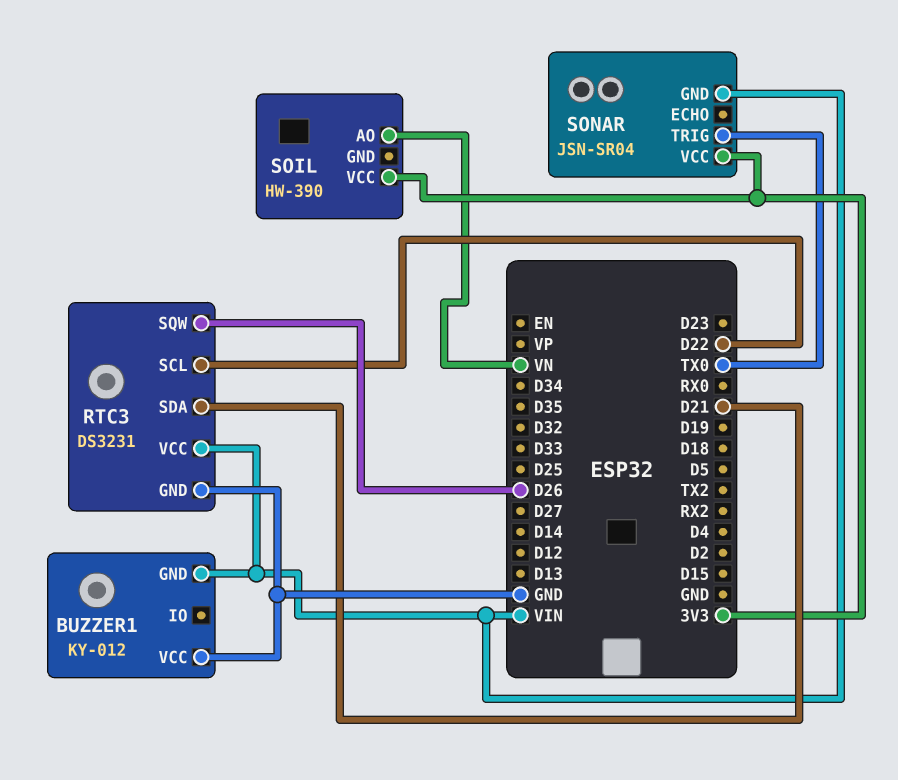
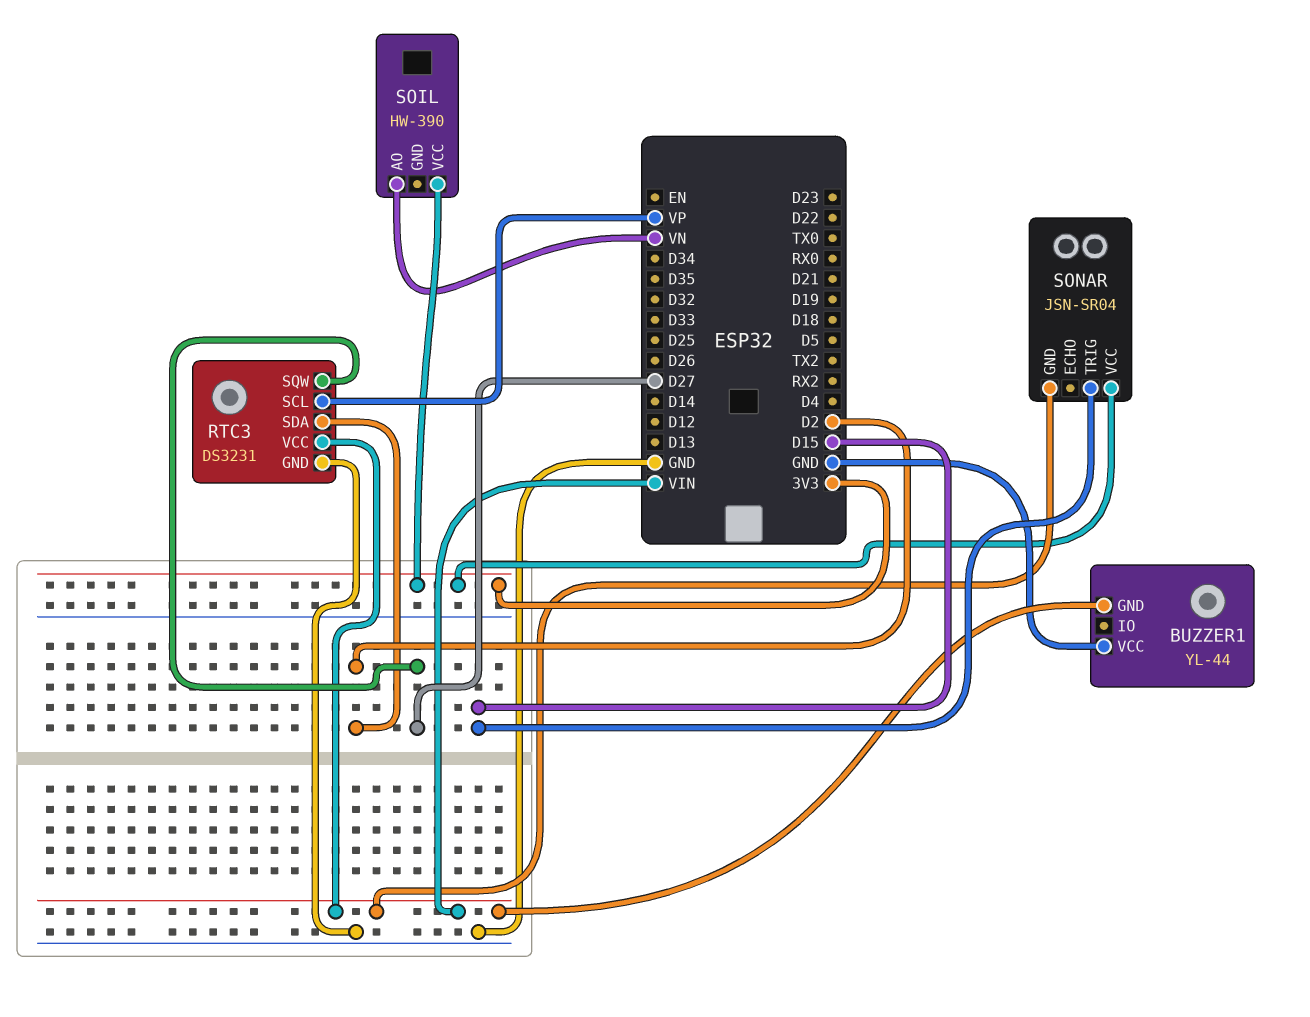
BUZZER1: KY-012 -> YL-44
RTC3 pin SCL: D22 -> VP
RTC3 pin SDA: D21 -> D2
RTC3 pin SQW: D26 -> D27
SONAR pin TRIG: TX0 -> D15

